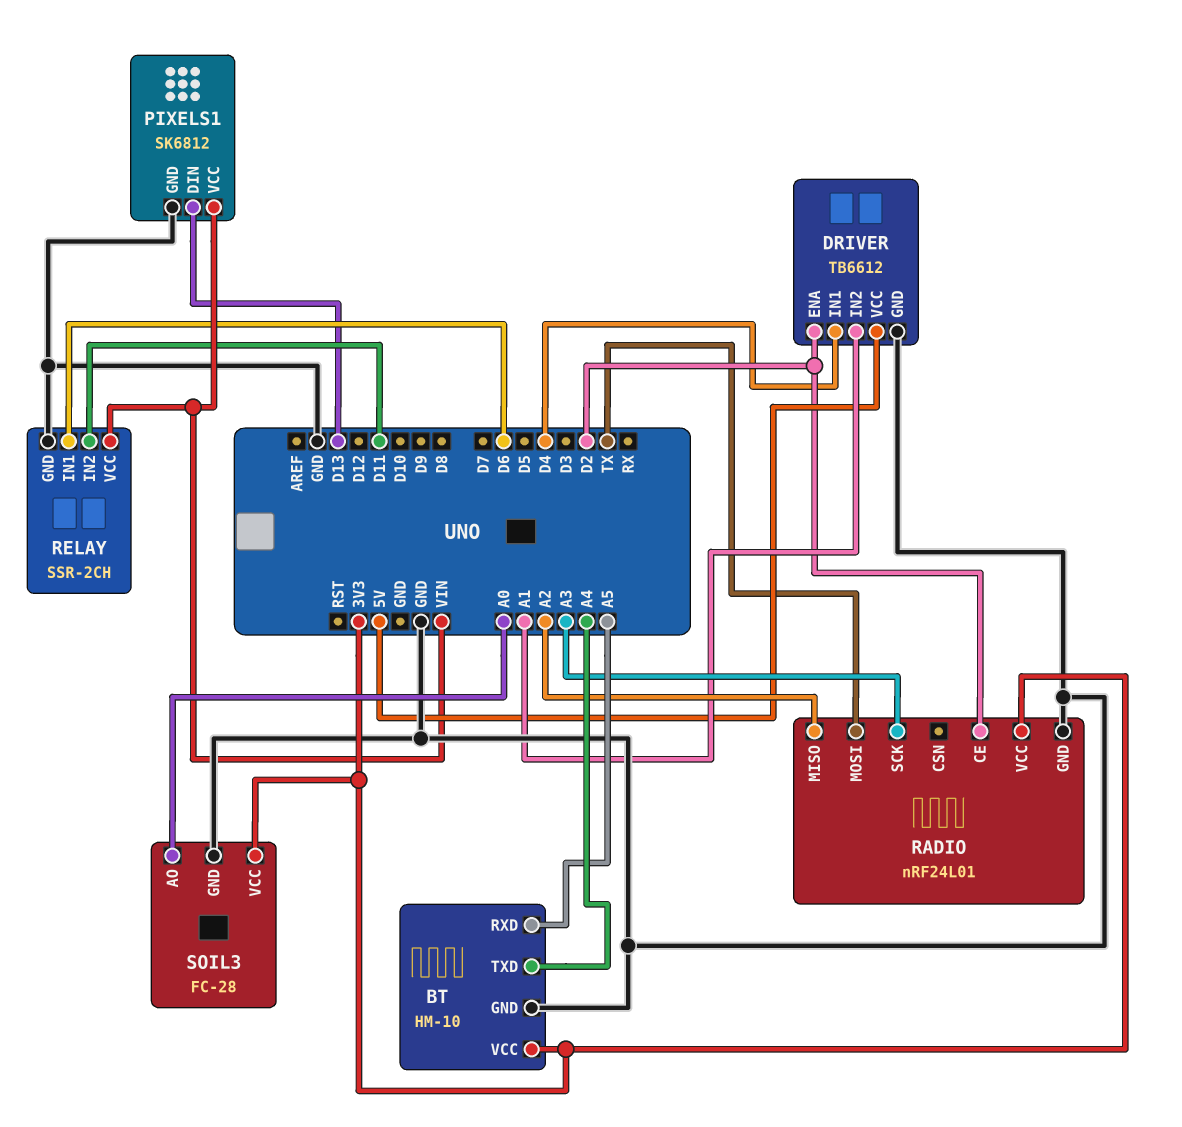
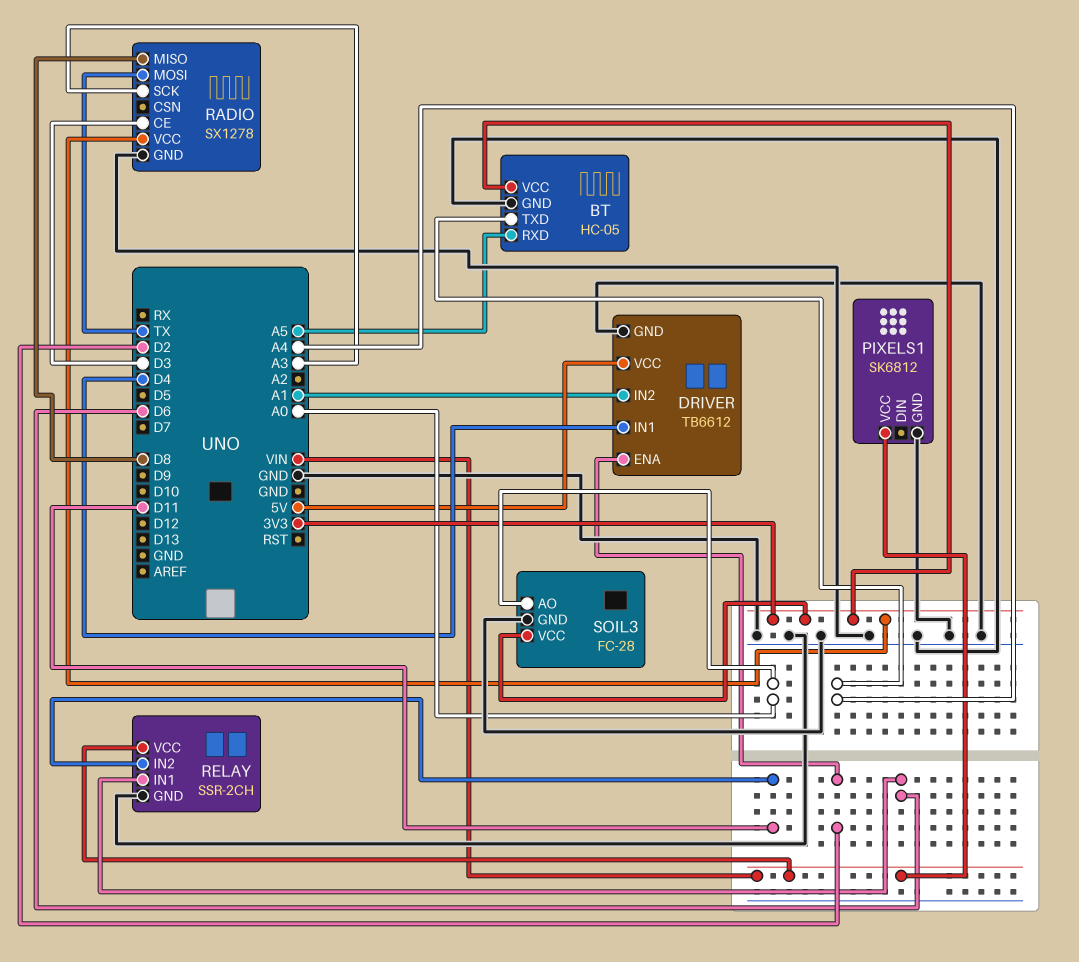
BT: HM-10 -> HC-05
PIXELS1 pin DIN: D13 -> none
RADIO: nRF24L01 -> SX1278
RADIO pin CE: D2 -> D3
RADIO pin MISO: A2 -> D8

